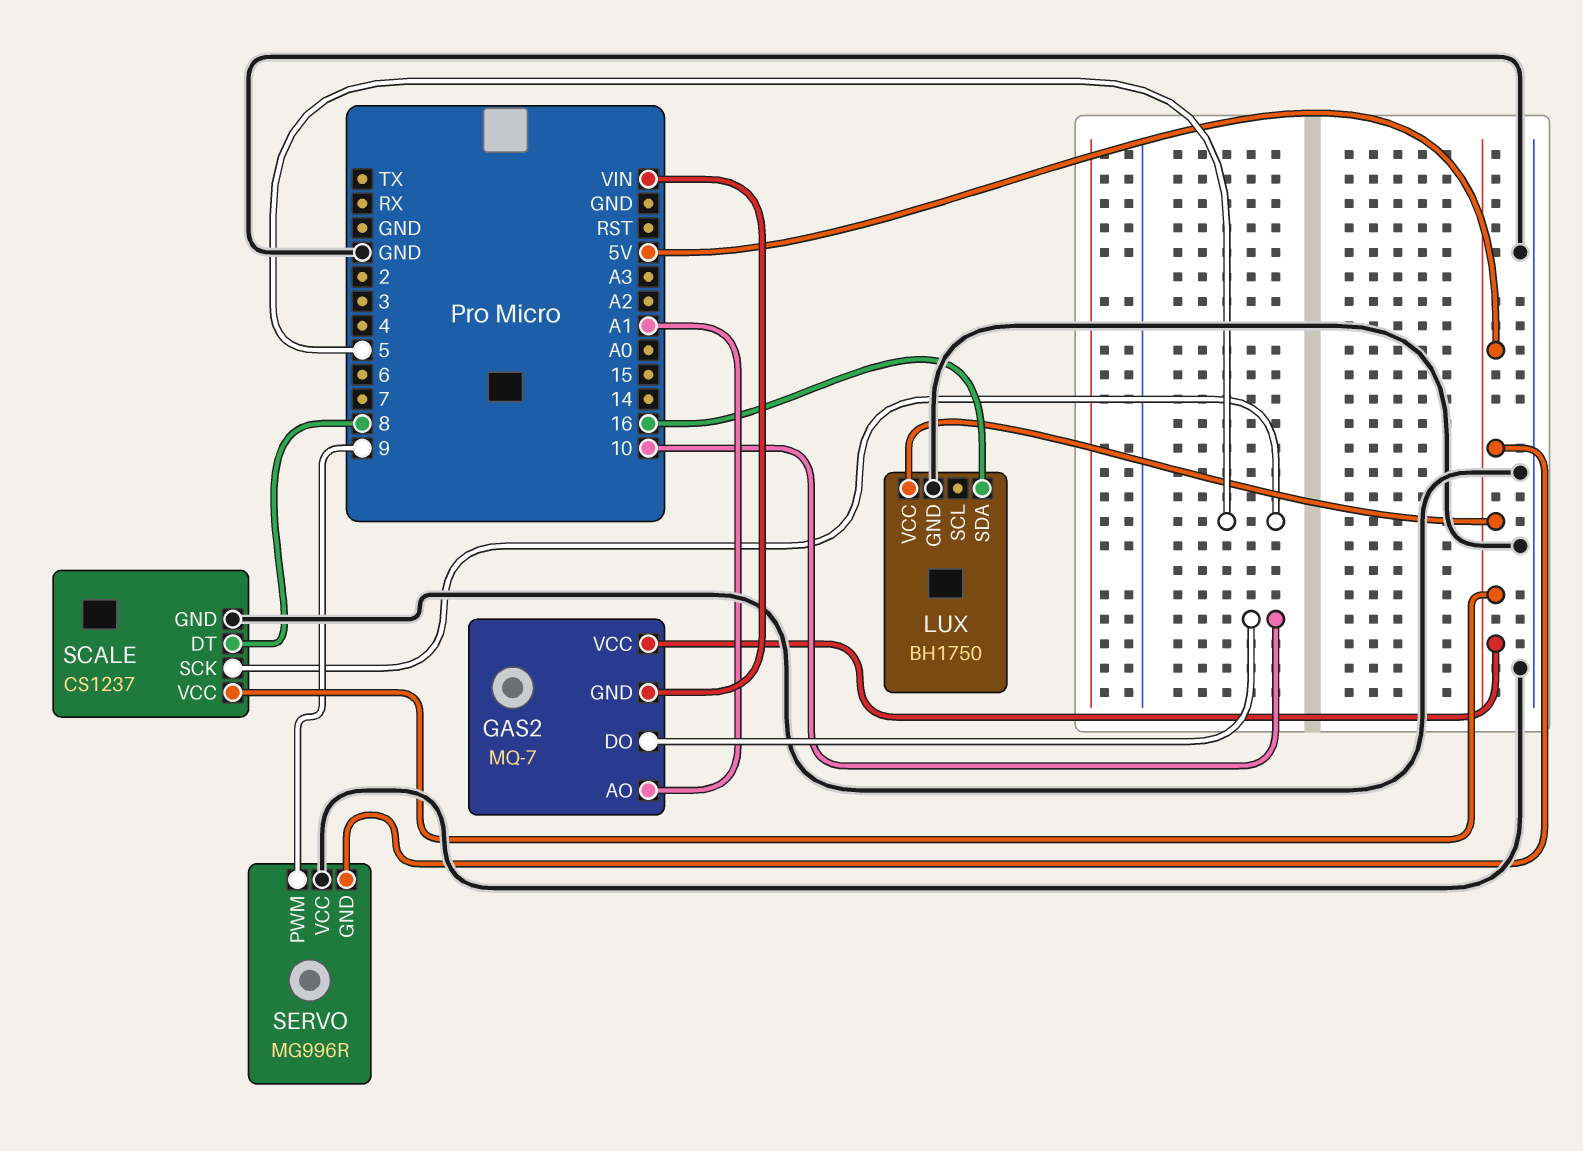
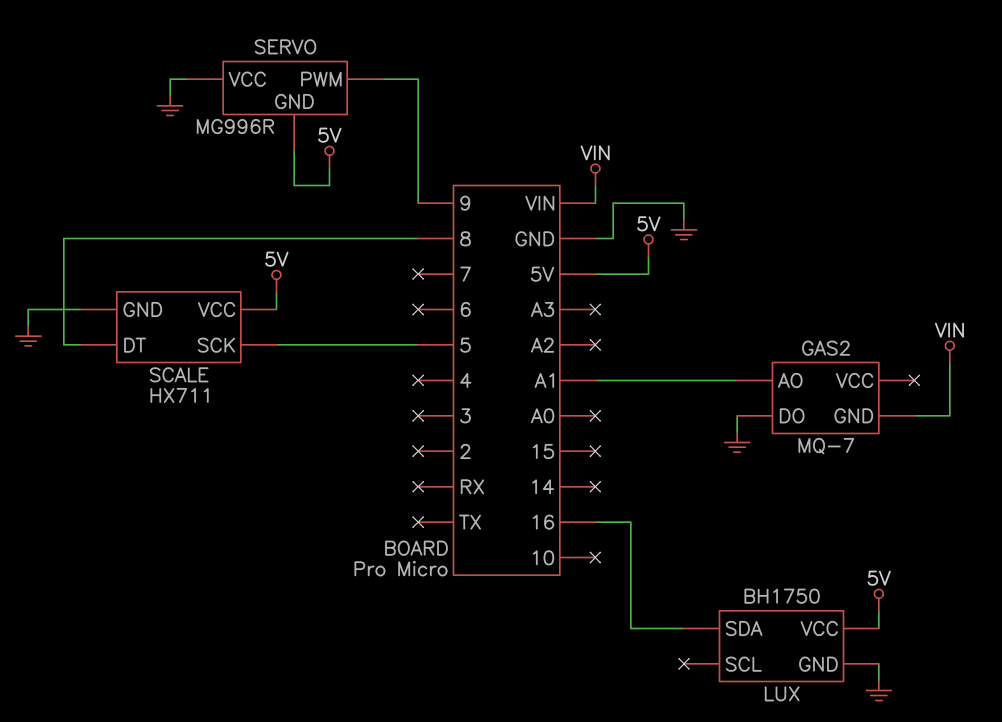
GAS2 pin DO: 10 -> GND
GAS2 pin VCC: 5V -> none
SCALE: CS1237 -> HX711

